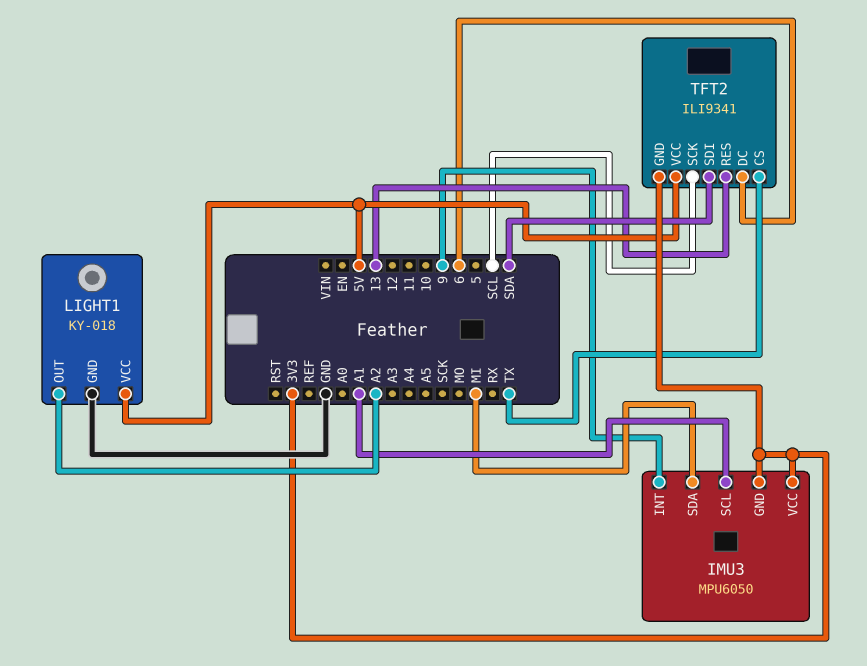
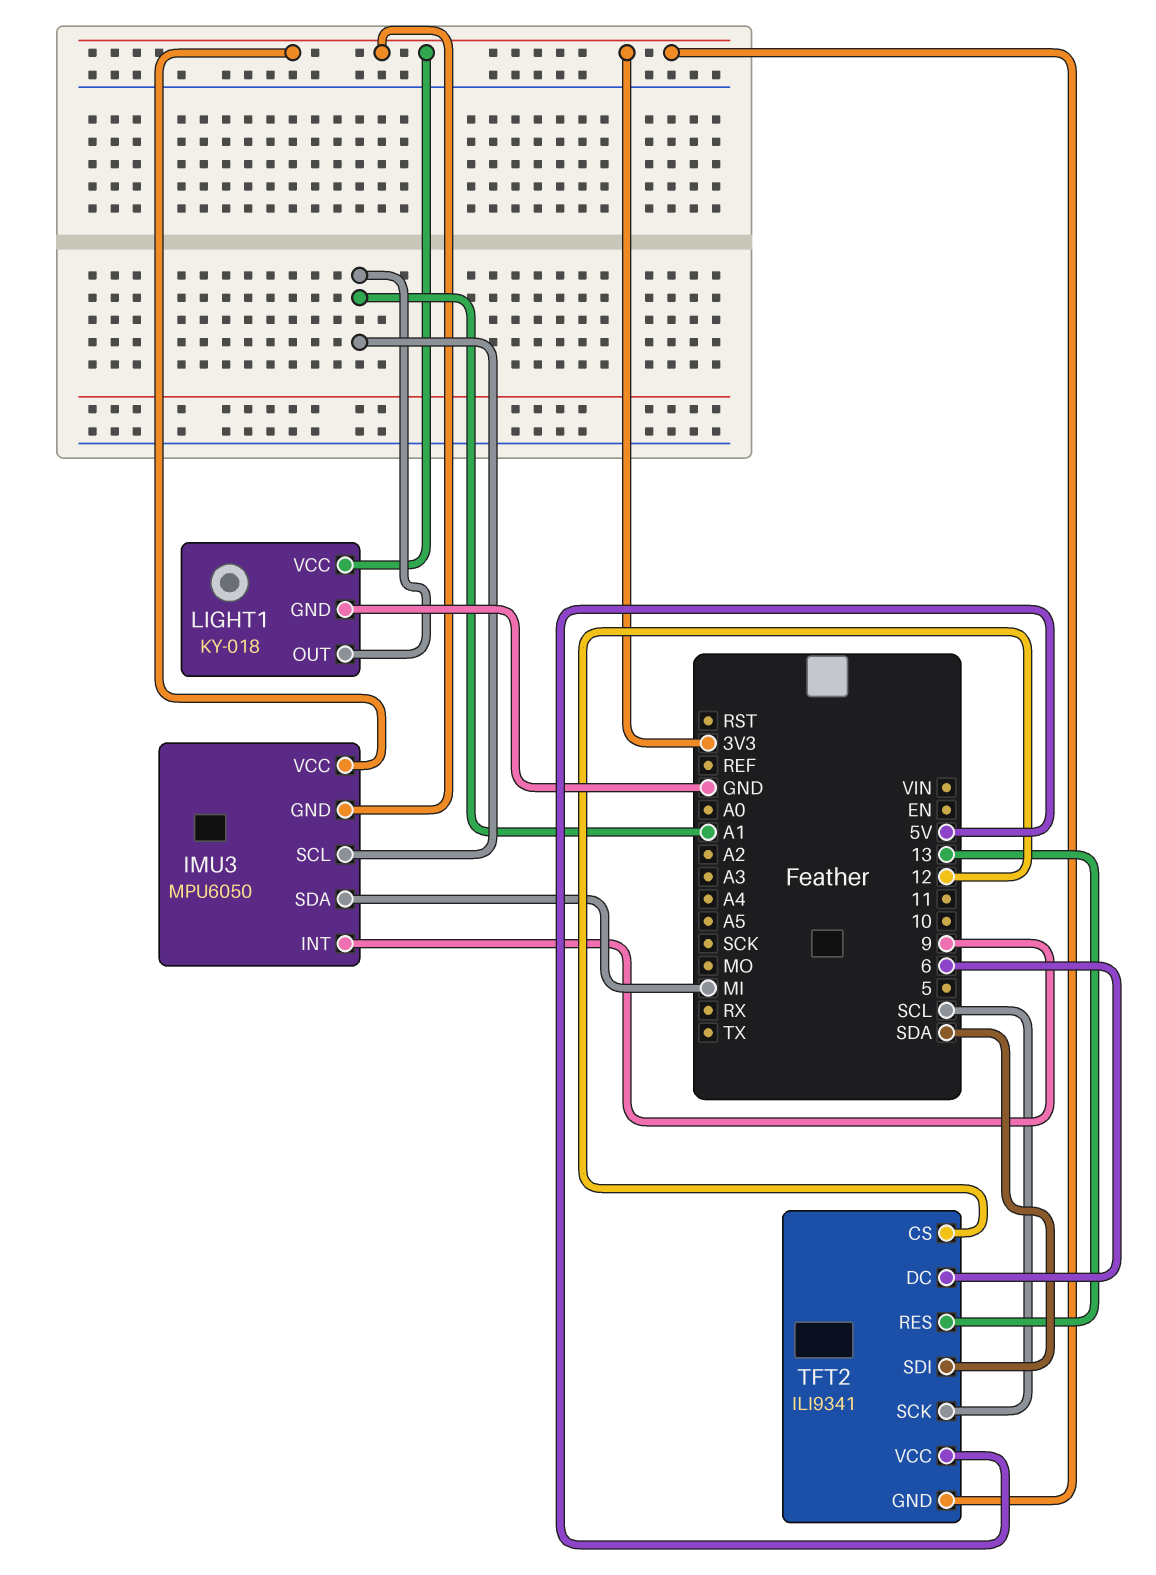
LIGHT1 pin OUT: A2 -> A1
LIGHT1 pin VCC: 5V -> 3V3
TFT2 pin CS: TX -> 12

